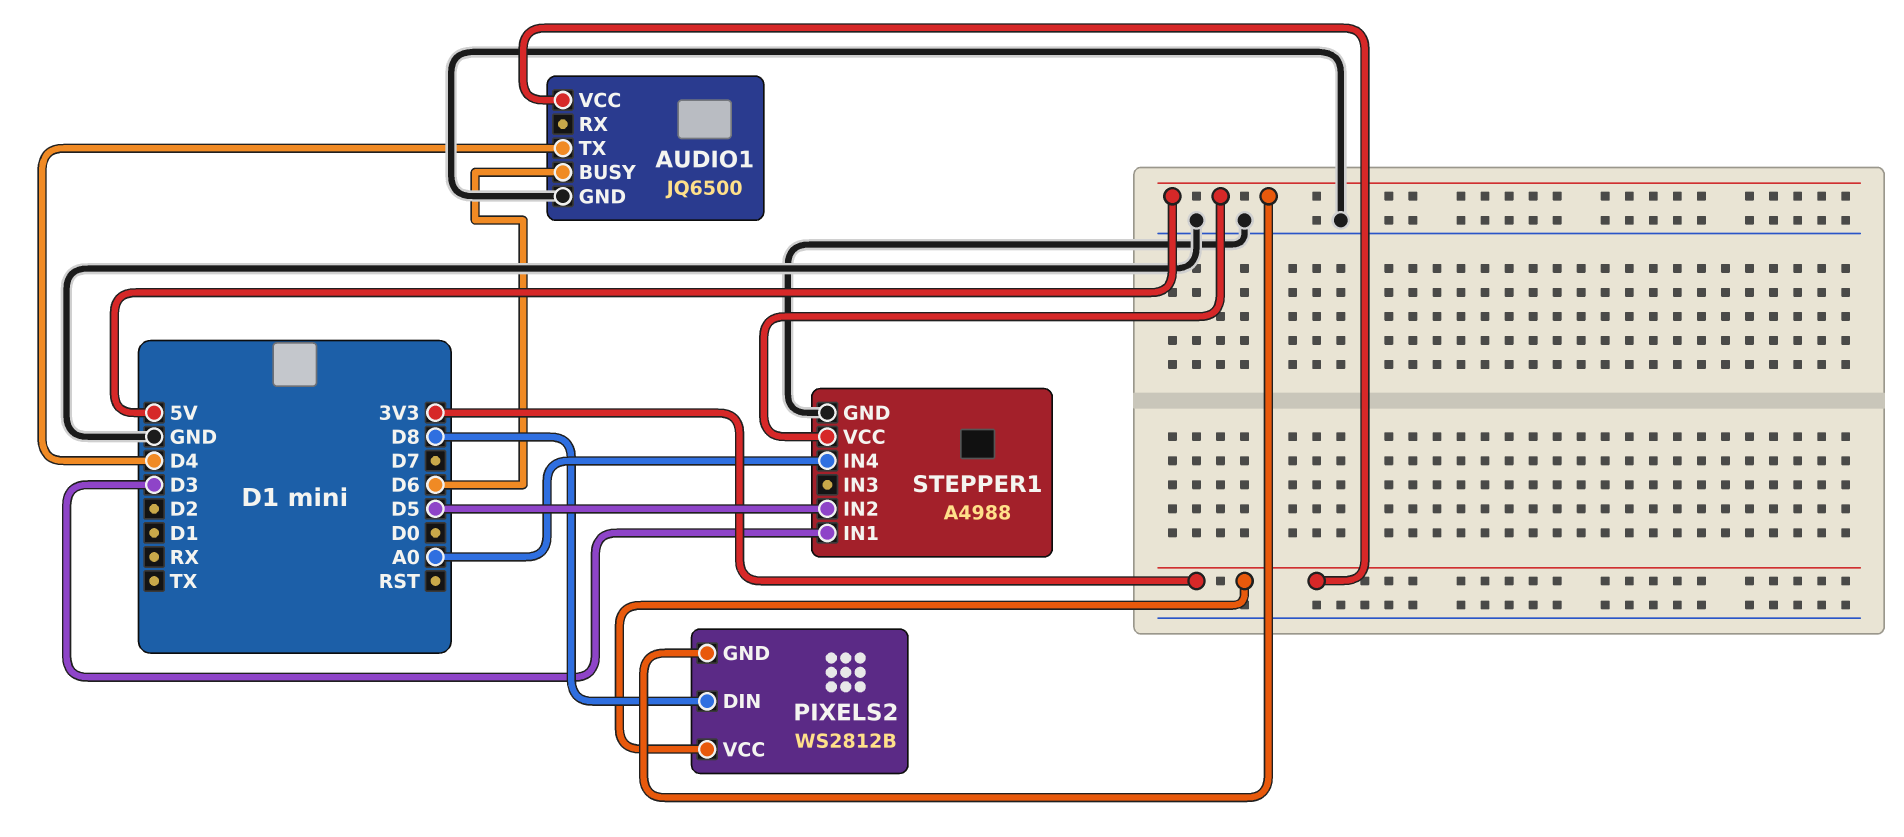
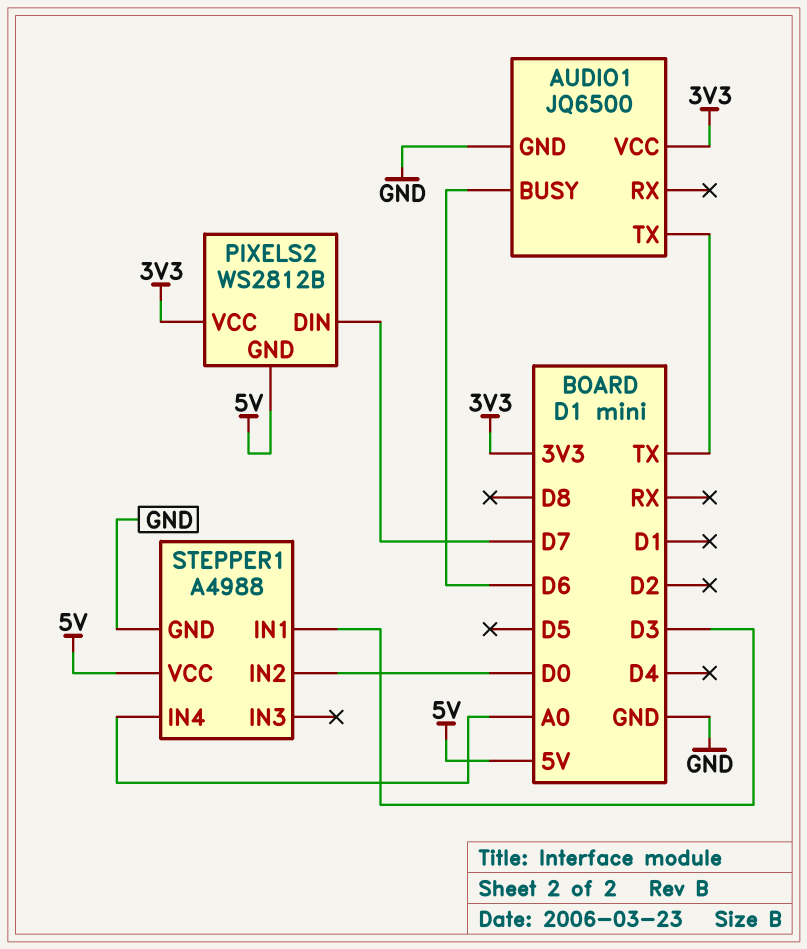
AUDIO1 pin TX: D4 -> TX
PIXELS2 pin DIN: D8 -> D7
STEPPER1 pin IN2: D5 -> D0

